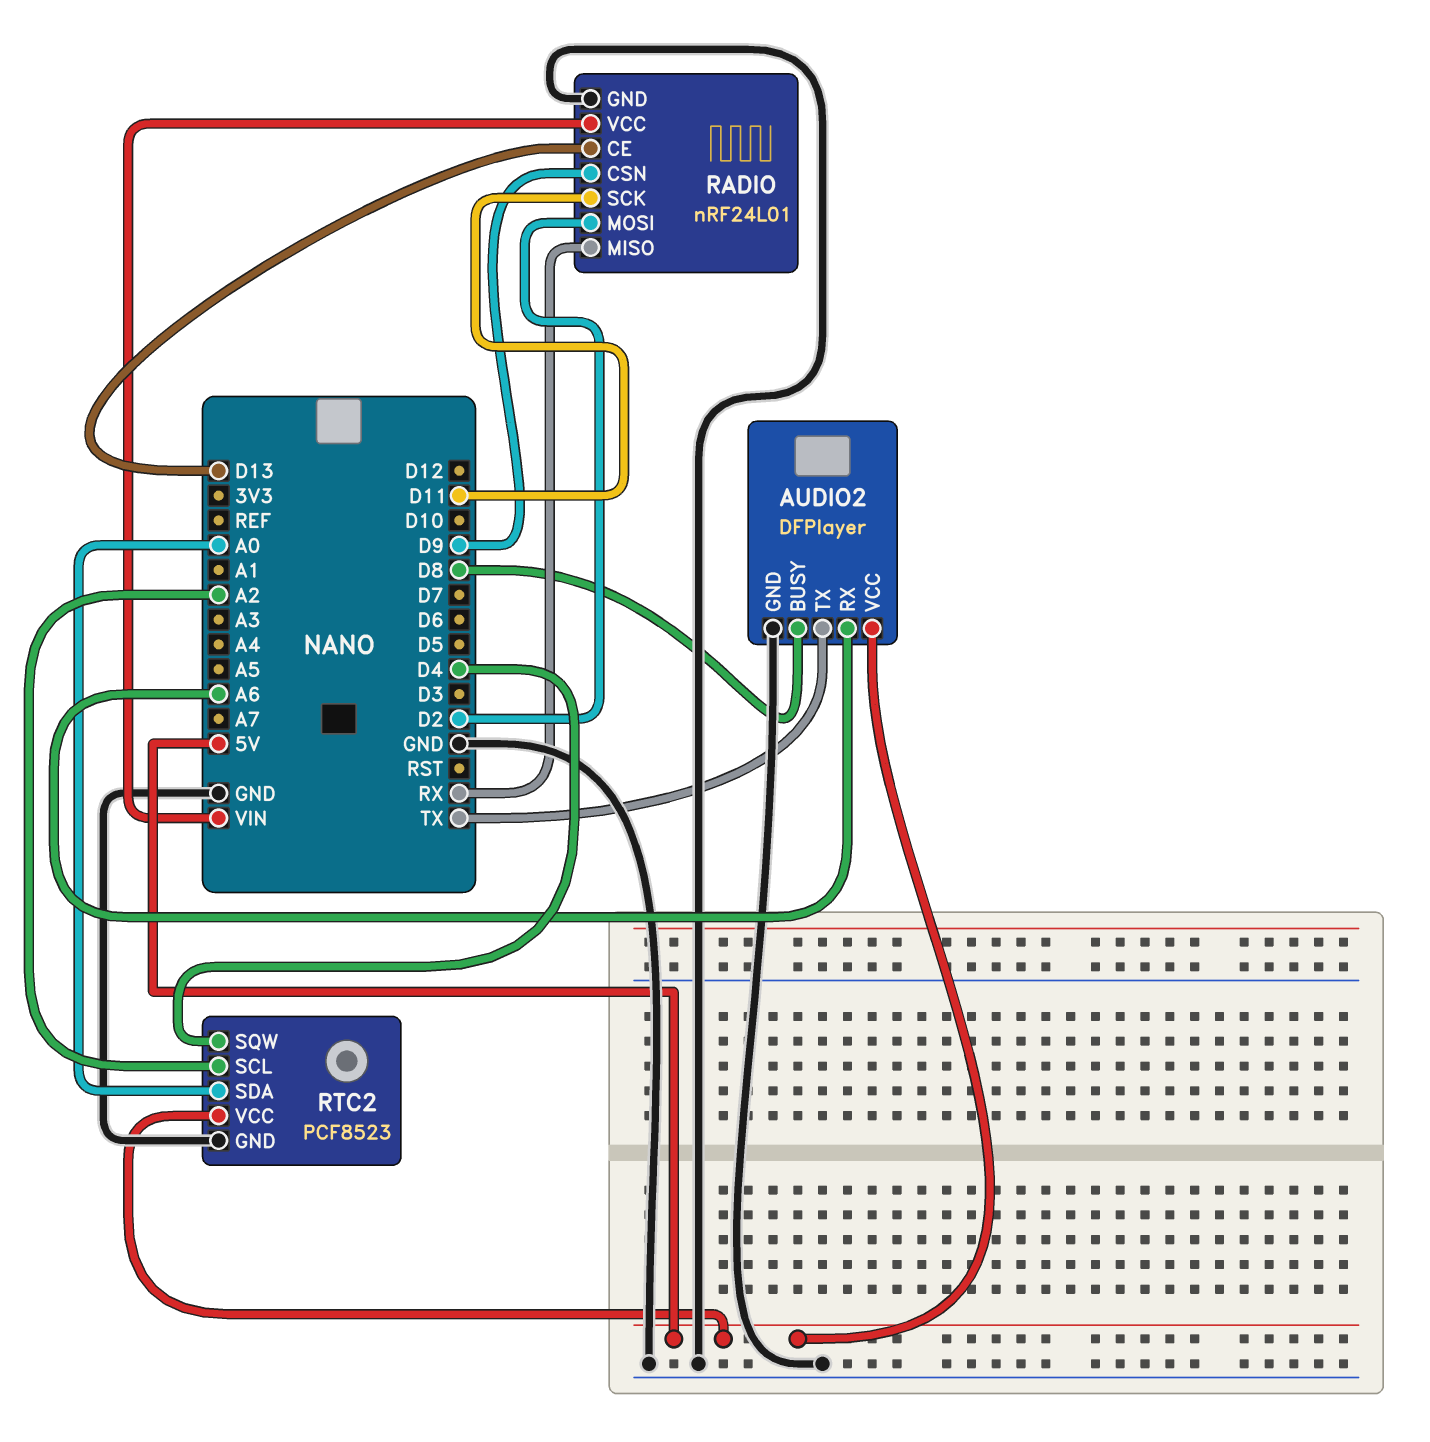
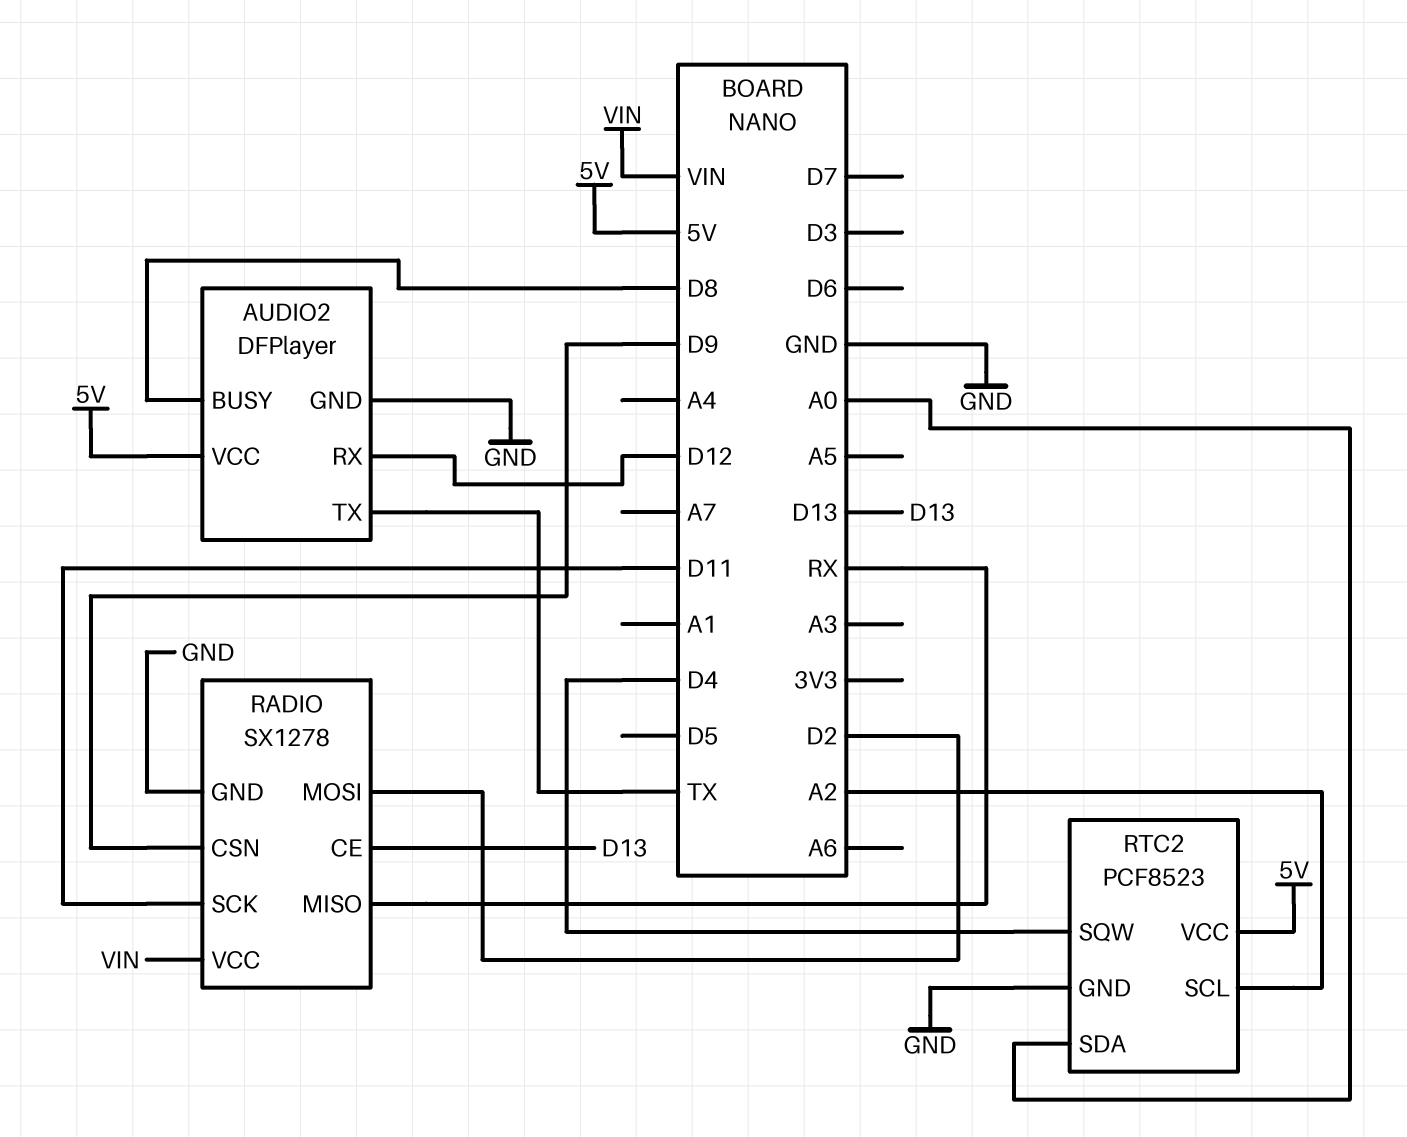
AUDIO2 pin RX: A6 -> D12
RADIO: nRF24L01 -> SX1278

